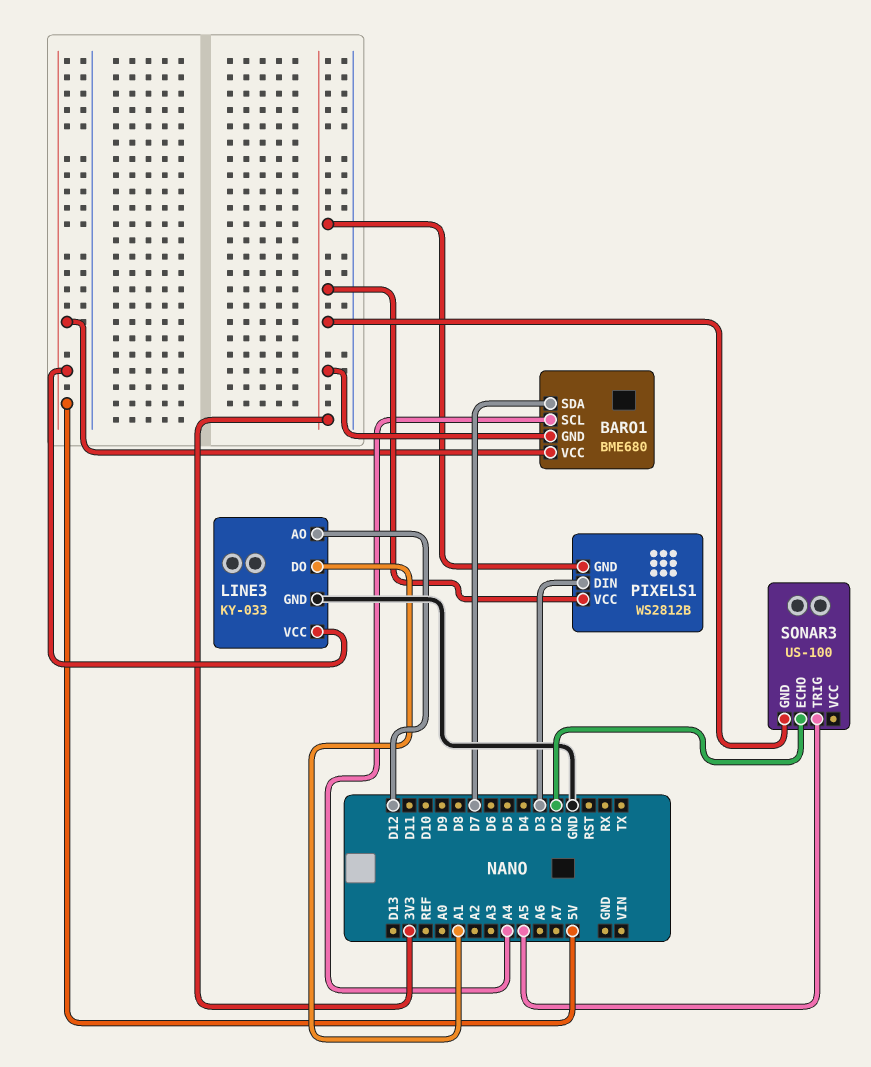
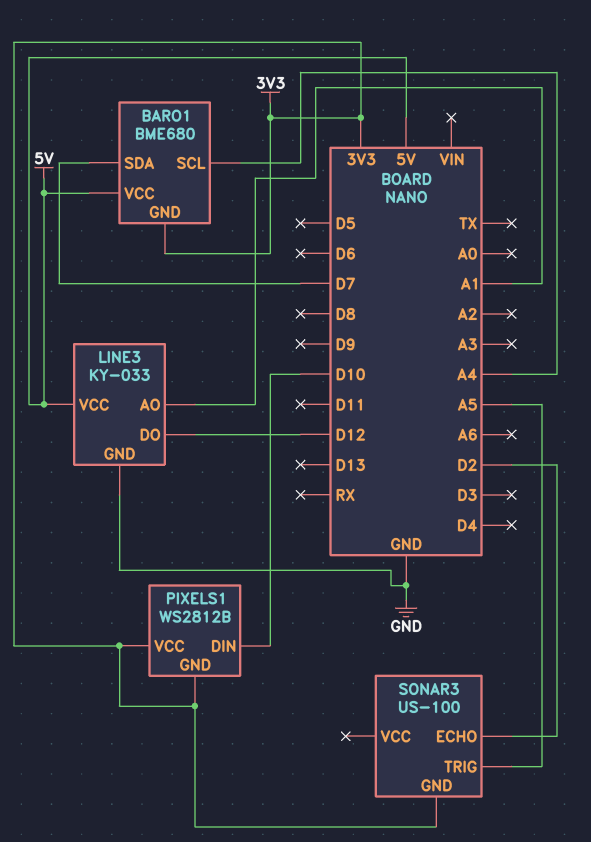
LINE3 pin AO: D12 -> A1
LINE3 pin DO: A1 -> D12
PIXELS1 pin DIN: D3 -> D10

